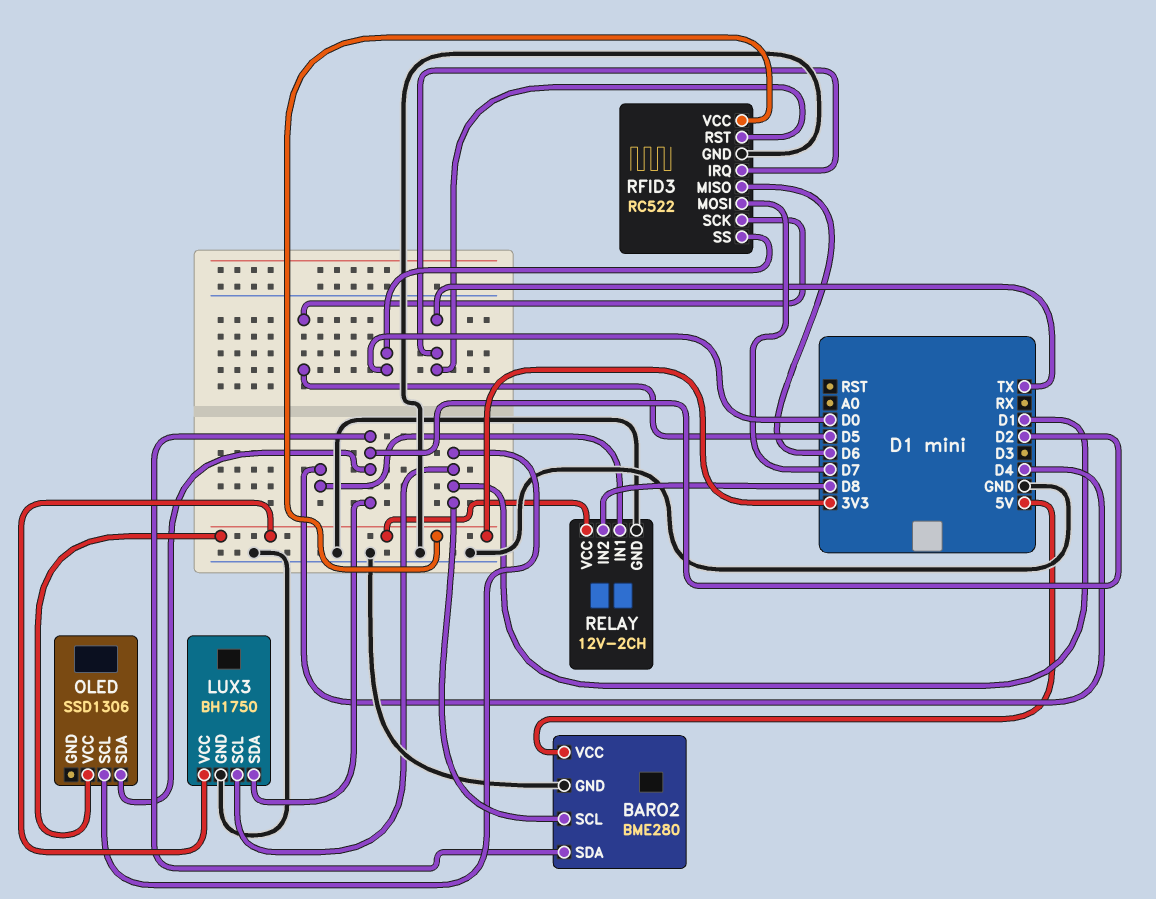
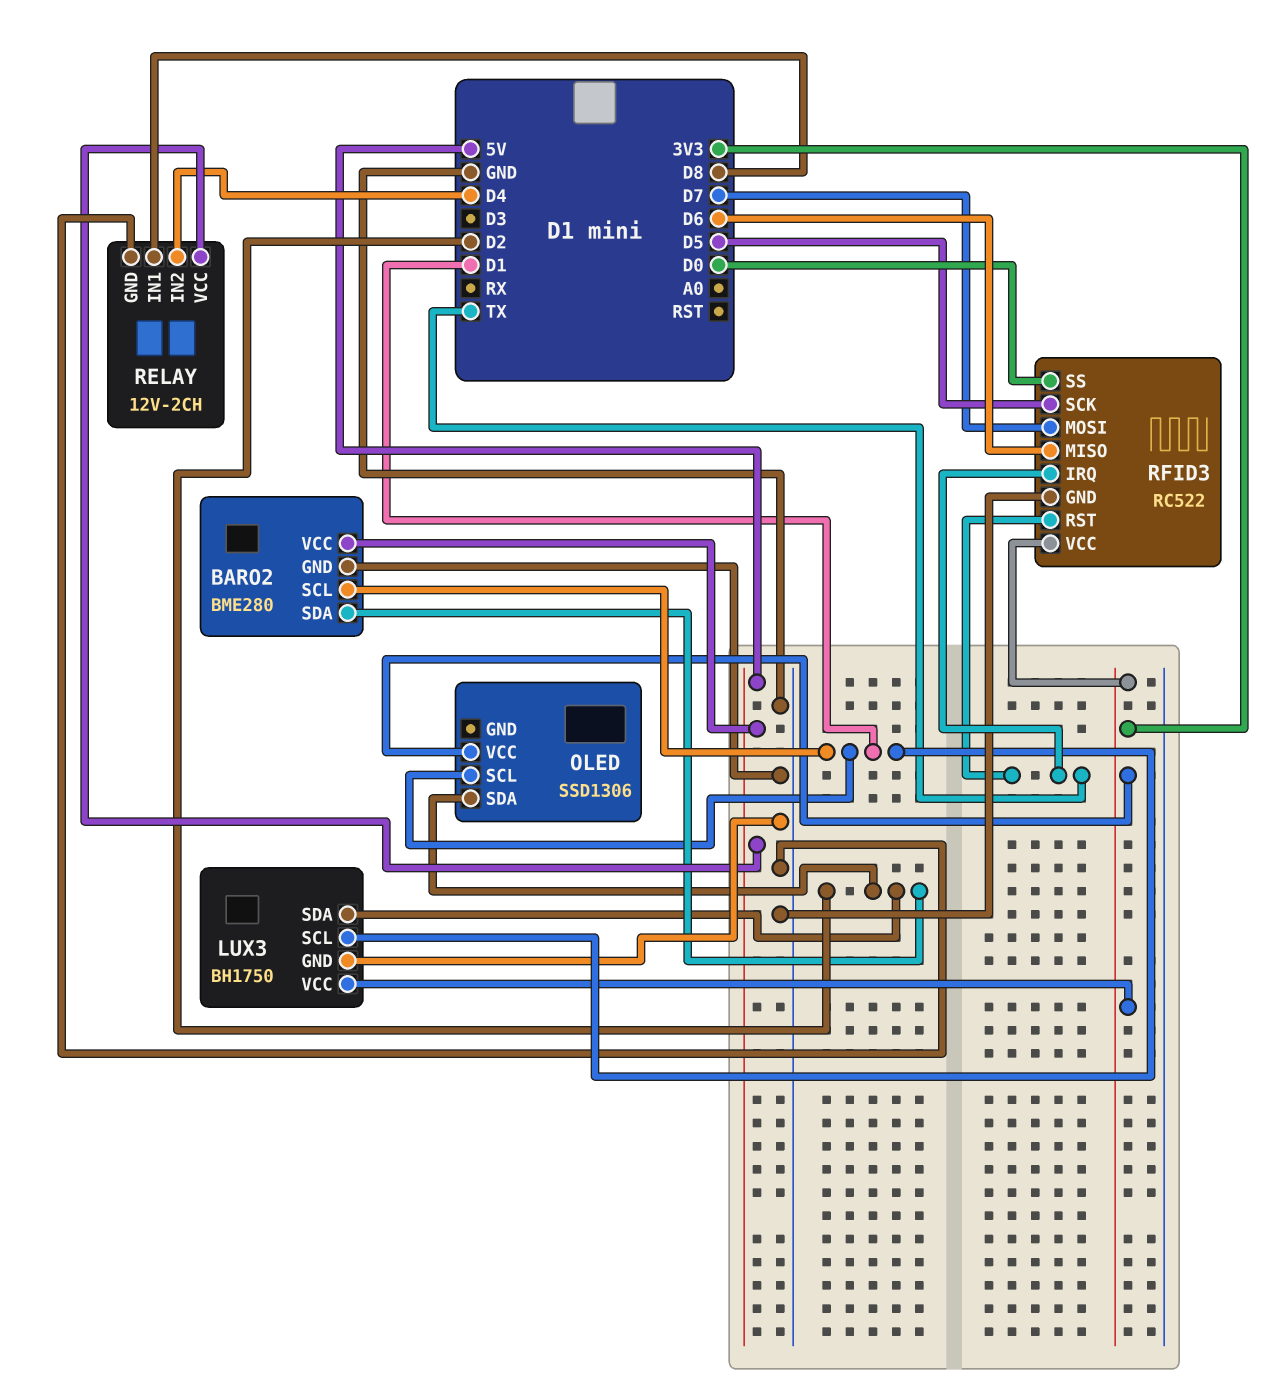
RELAY pin IN1: D4 -> D8
RELAY pin IN2: D8 -> D4
RELAY pin VCC: 3V3 -> 5V

